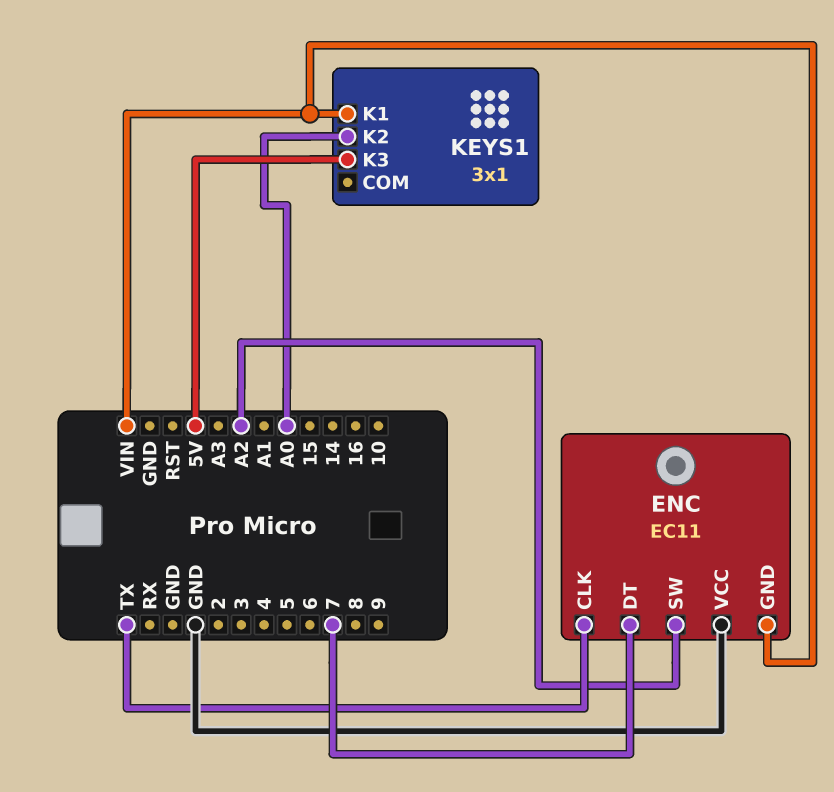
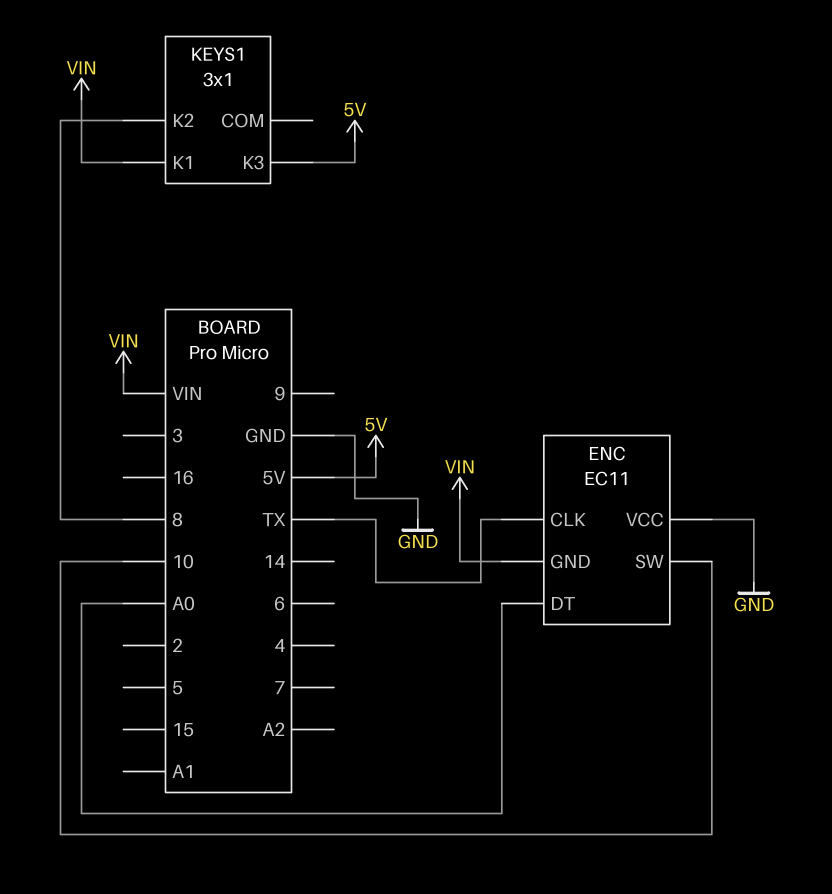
ENC pin DT: 7 -> A0
ENC pin SW: A2 -> 10
KEYS1 pin K2: A0 -> 8

